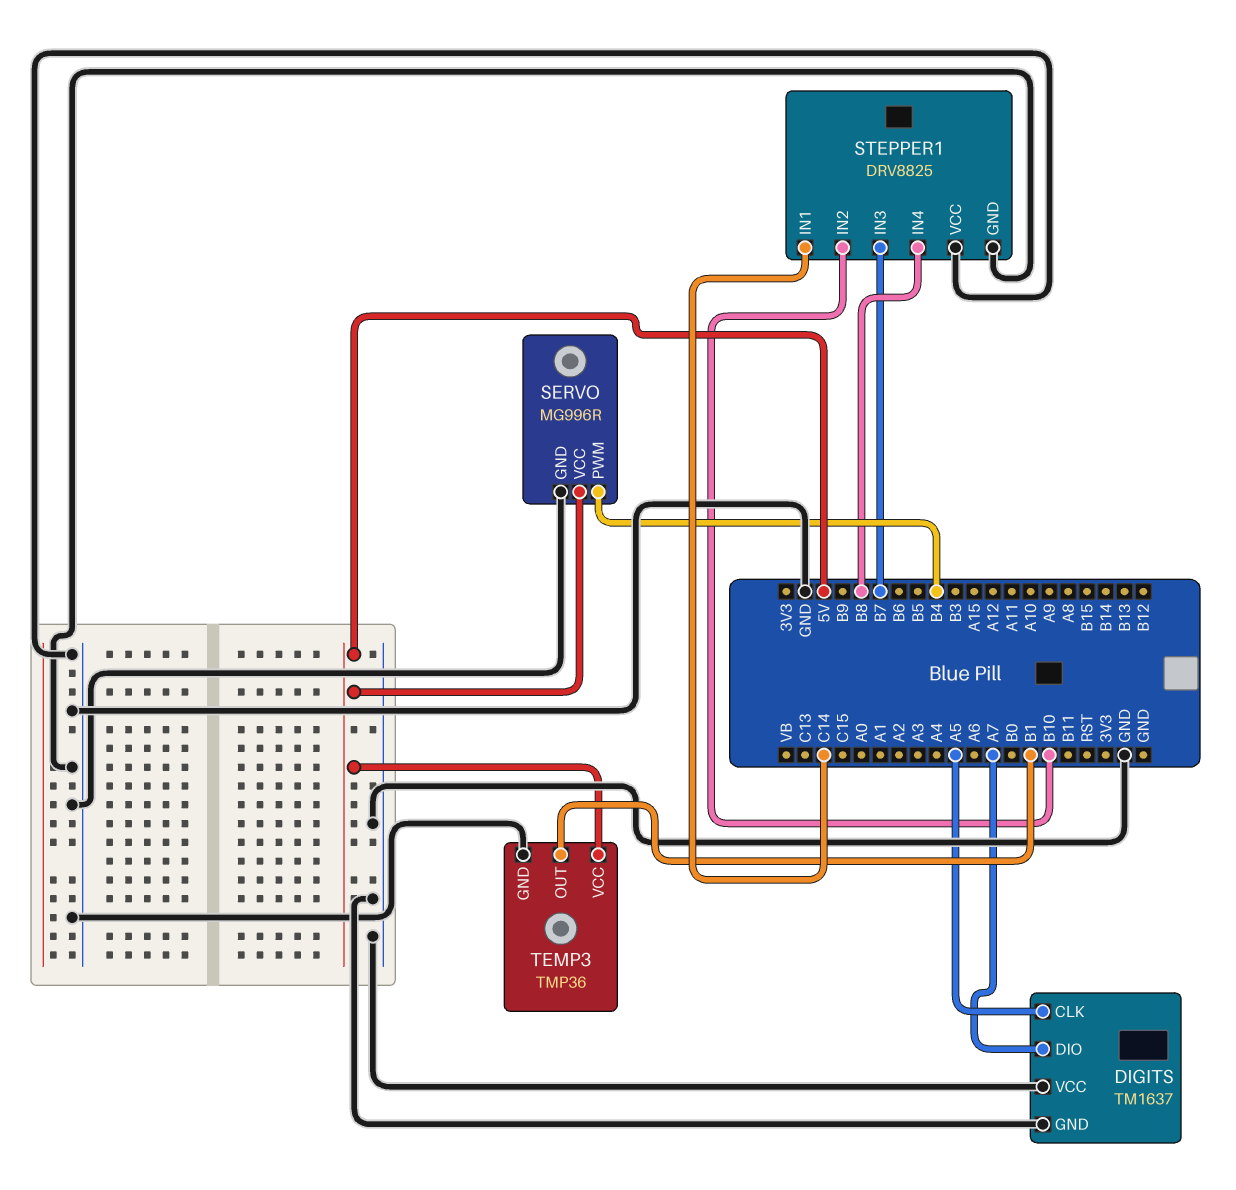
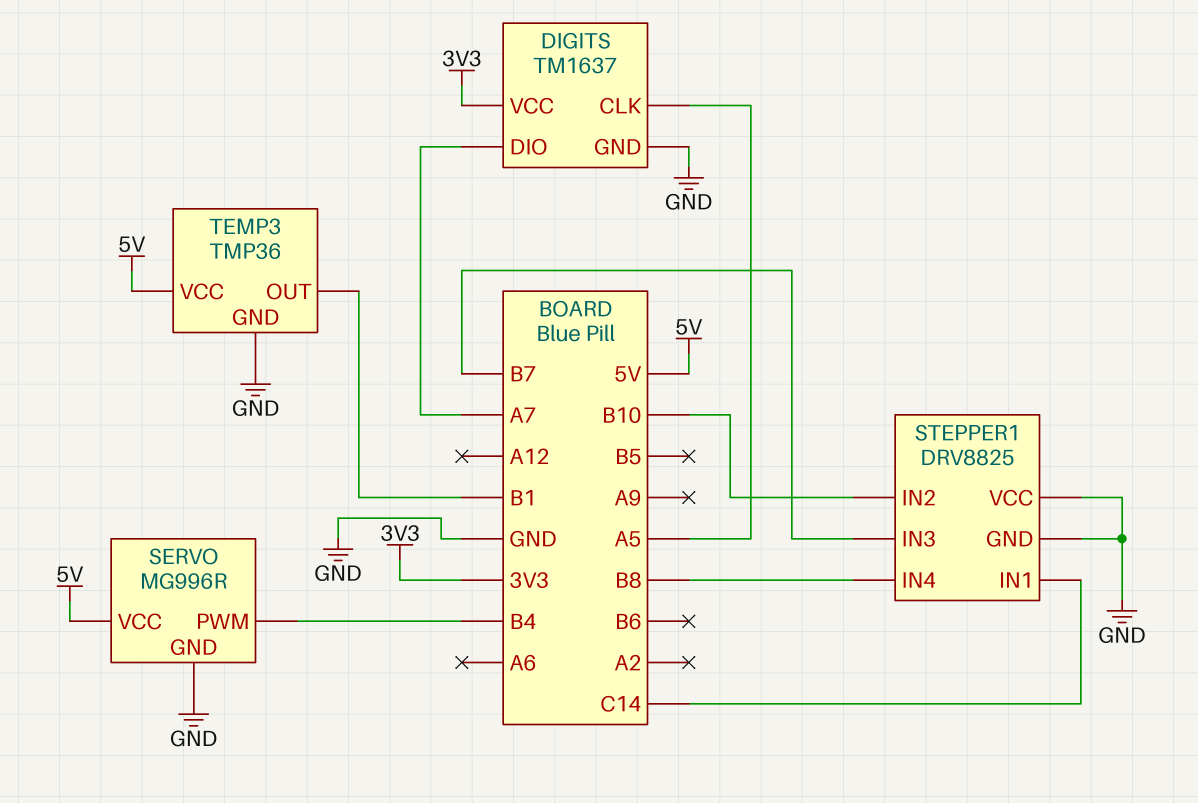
DIGITS pin VCC: GND -> 3V3

